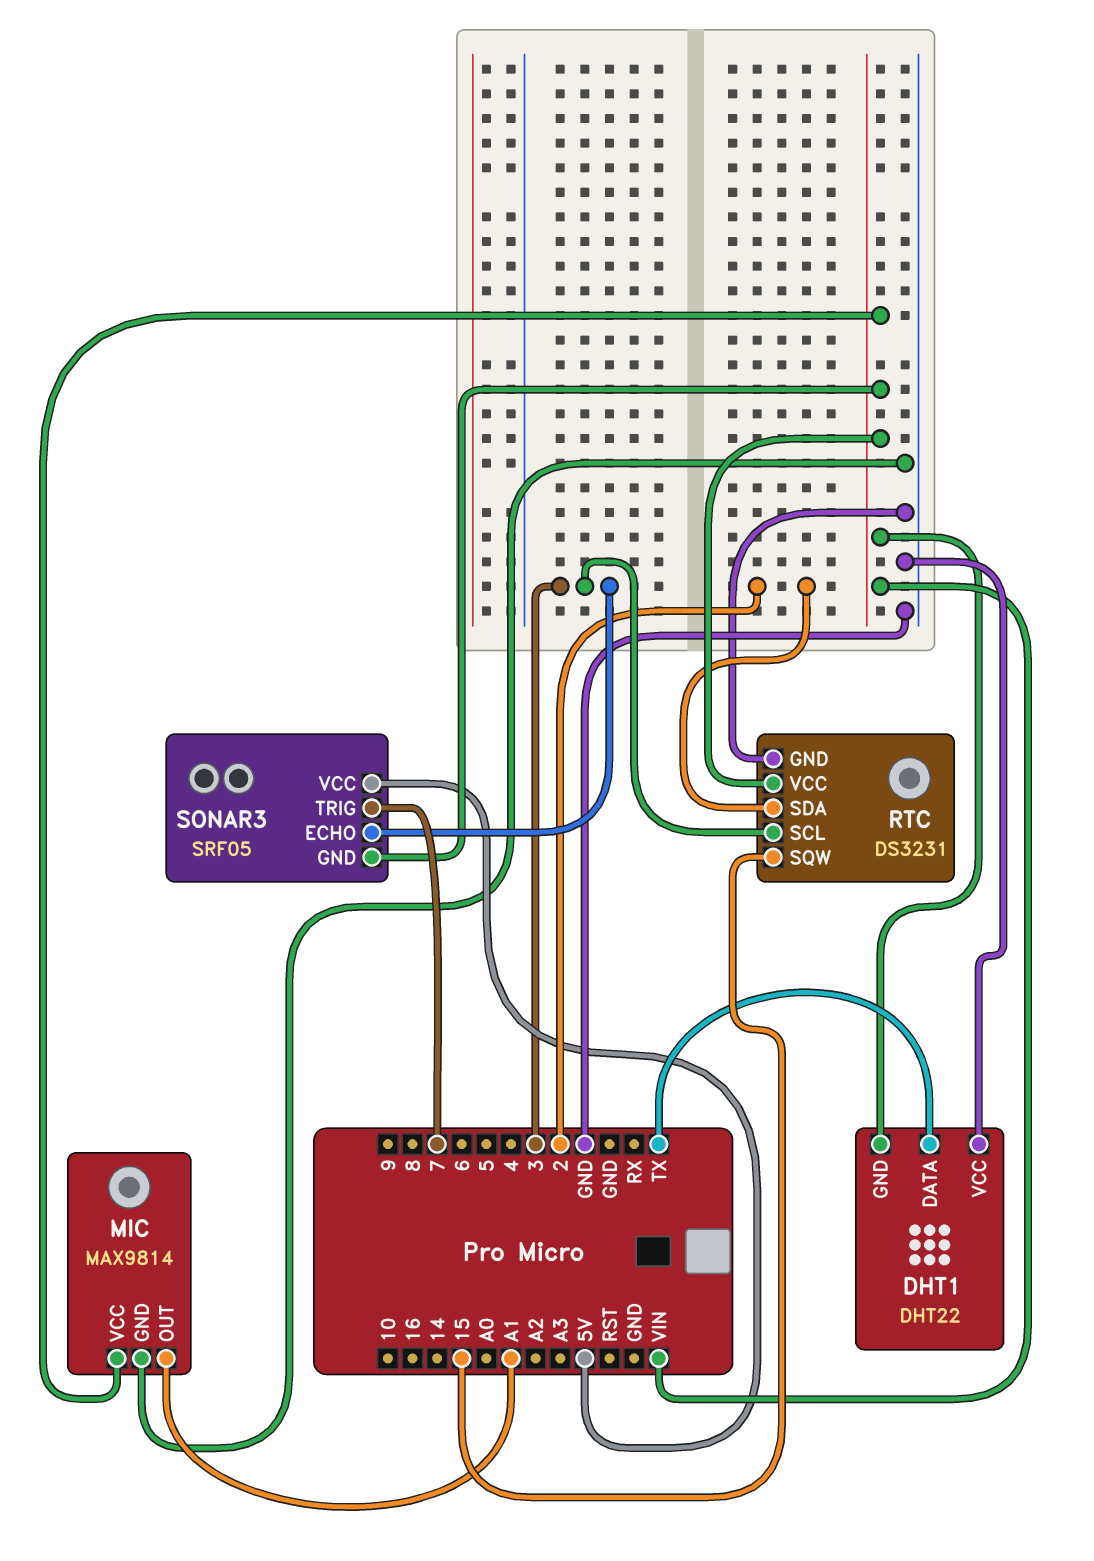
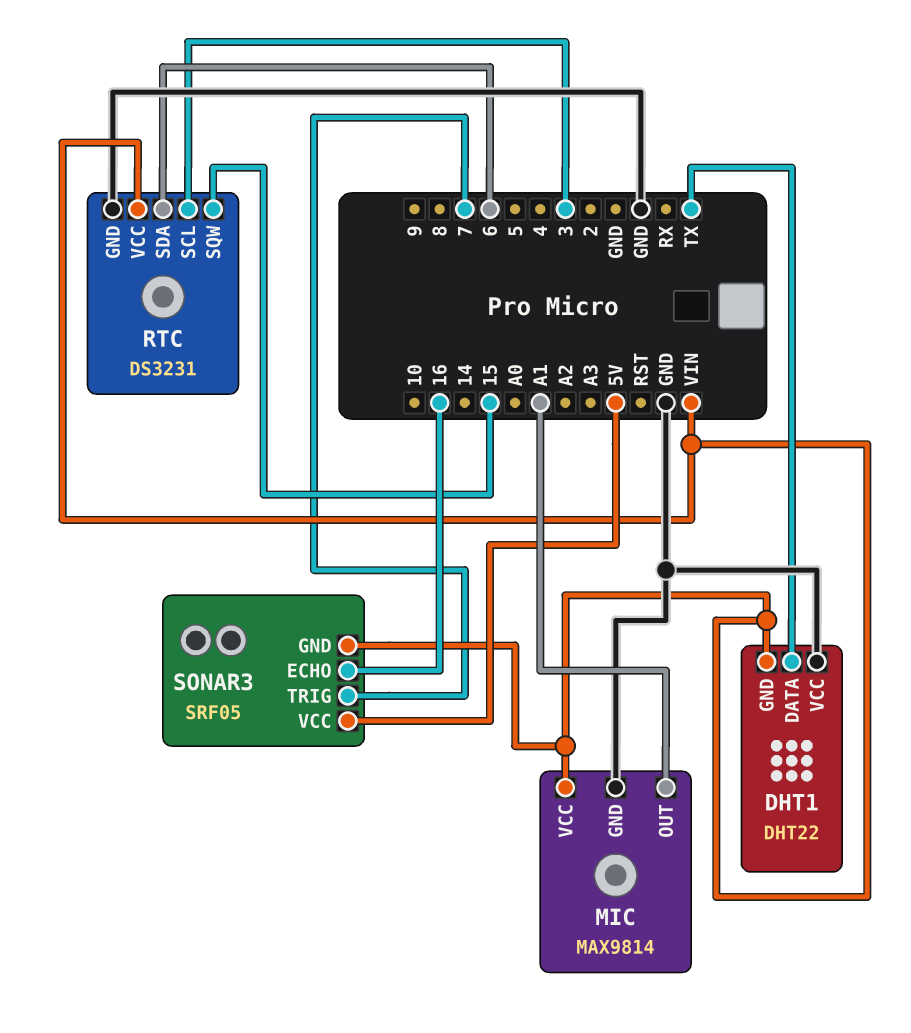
RTC pin SDA: 2 -> 6
SONAR3 pin ECHO: 3 -> 16

